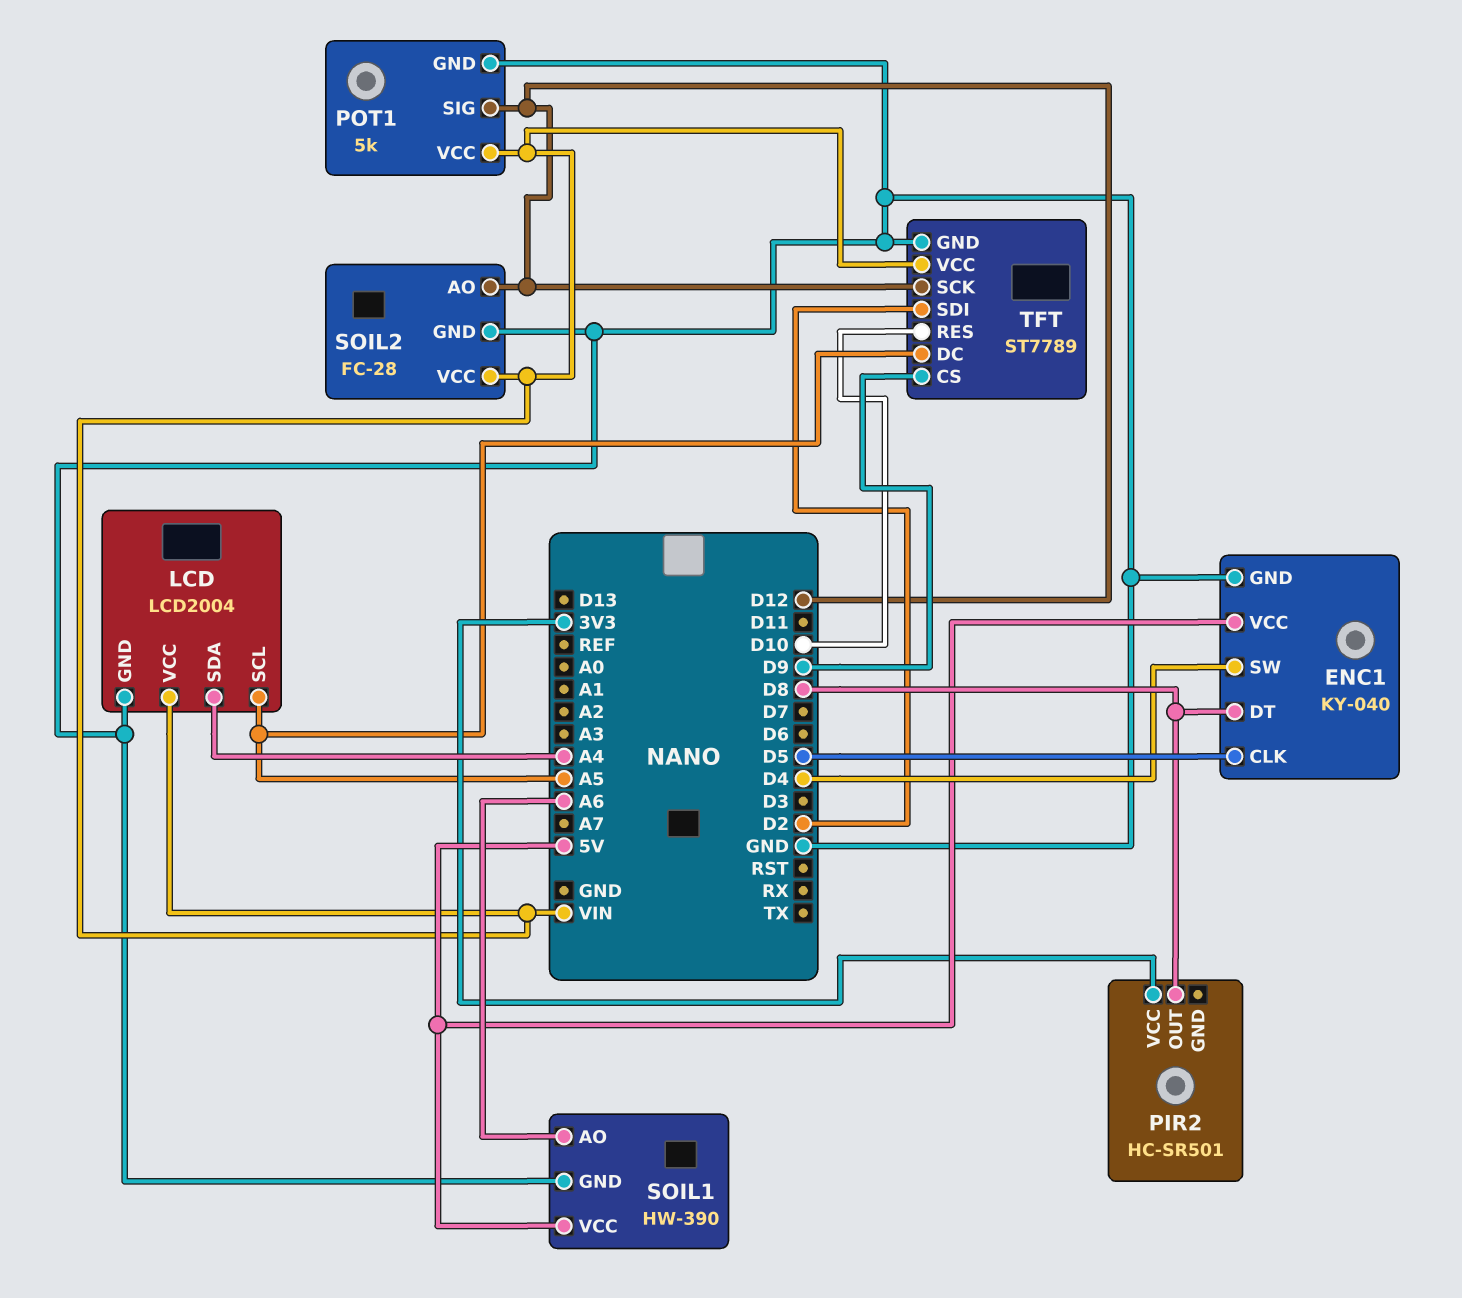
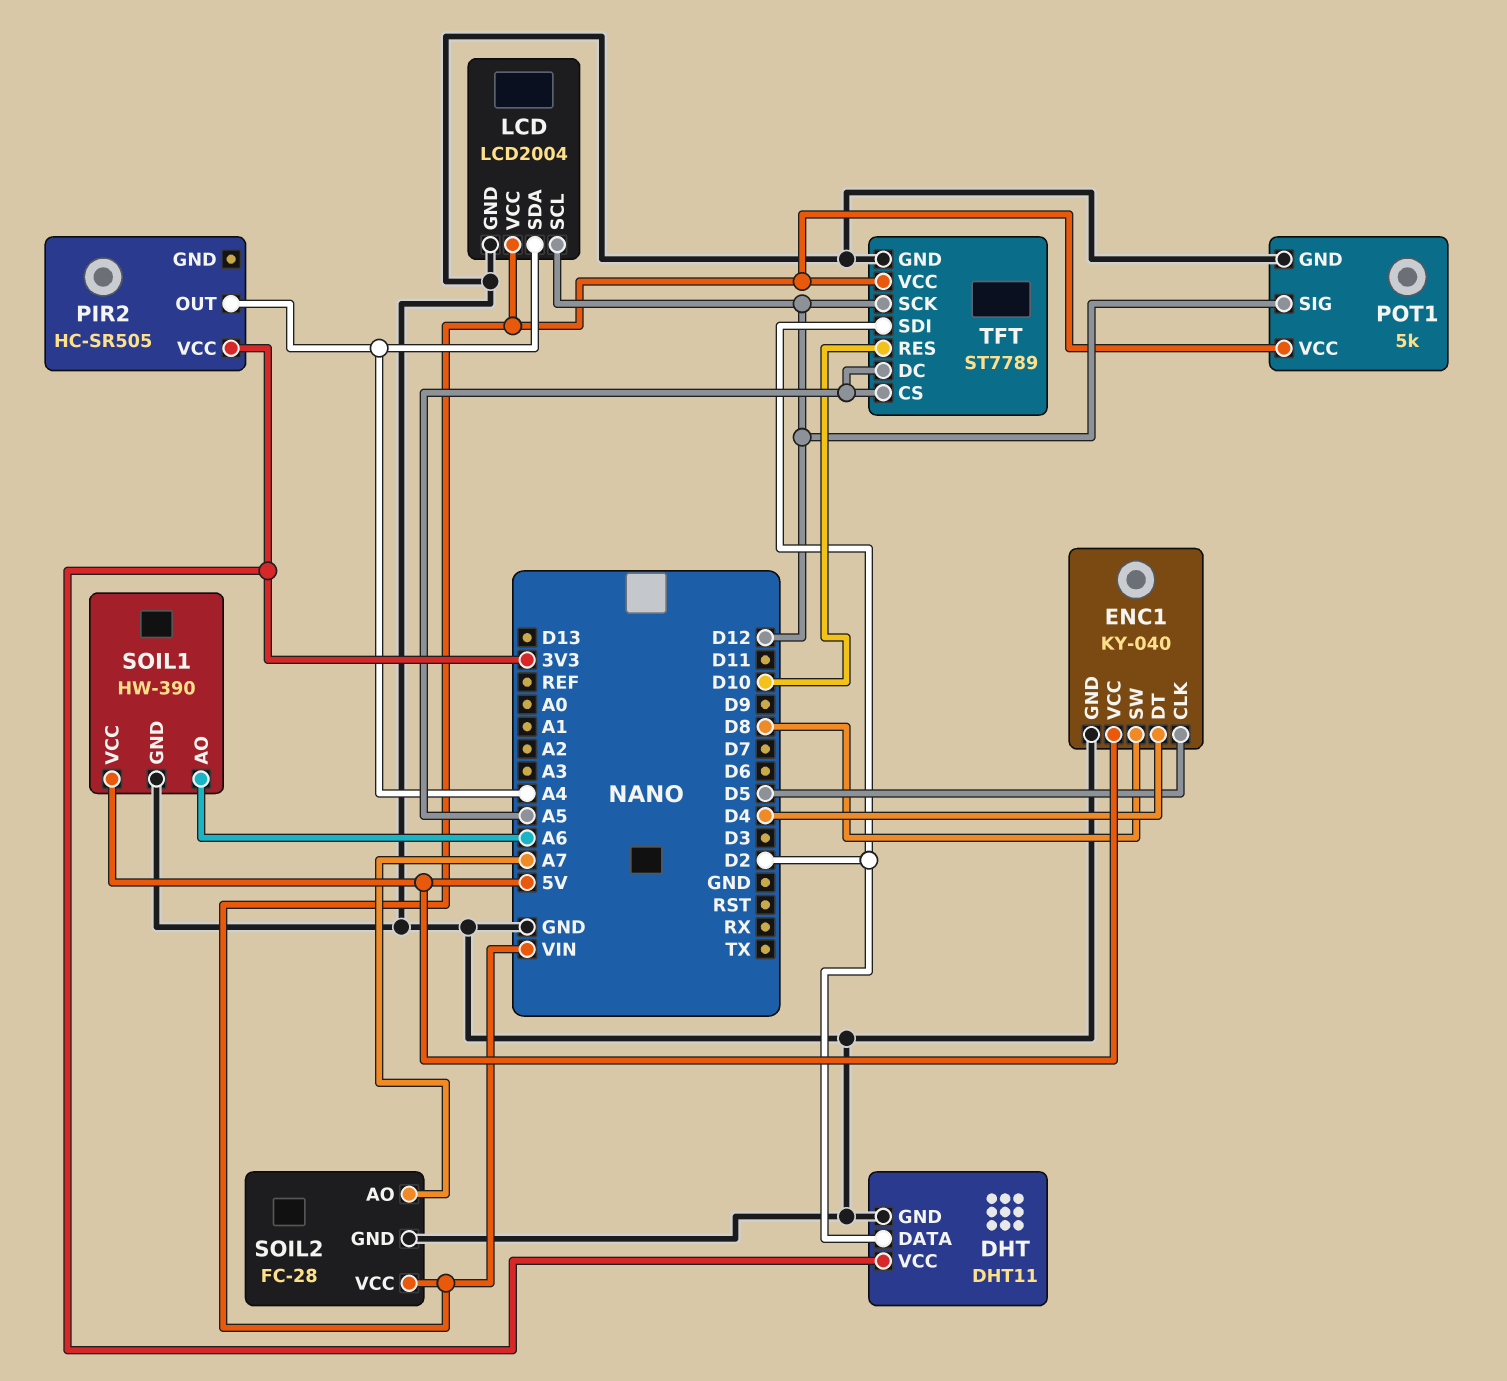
DHT: none -> DHT11
DHT pin DATA: none -> D2
DHT pin GND: none -> GND
DHT pin VCC: none -> 3V3
ENC1 pin DT: D8 -> D4
ENC1 pin SW: D4 -> D8
LCD pin SCL: A5 -> D12
PIR2: HC-SR501 -> HC-SR505
PIR2 pin OUT: D8 -> A4
SOIL2 pin AO: D12 -> A7
TFT pin CS: D9 -> A5

